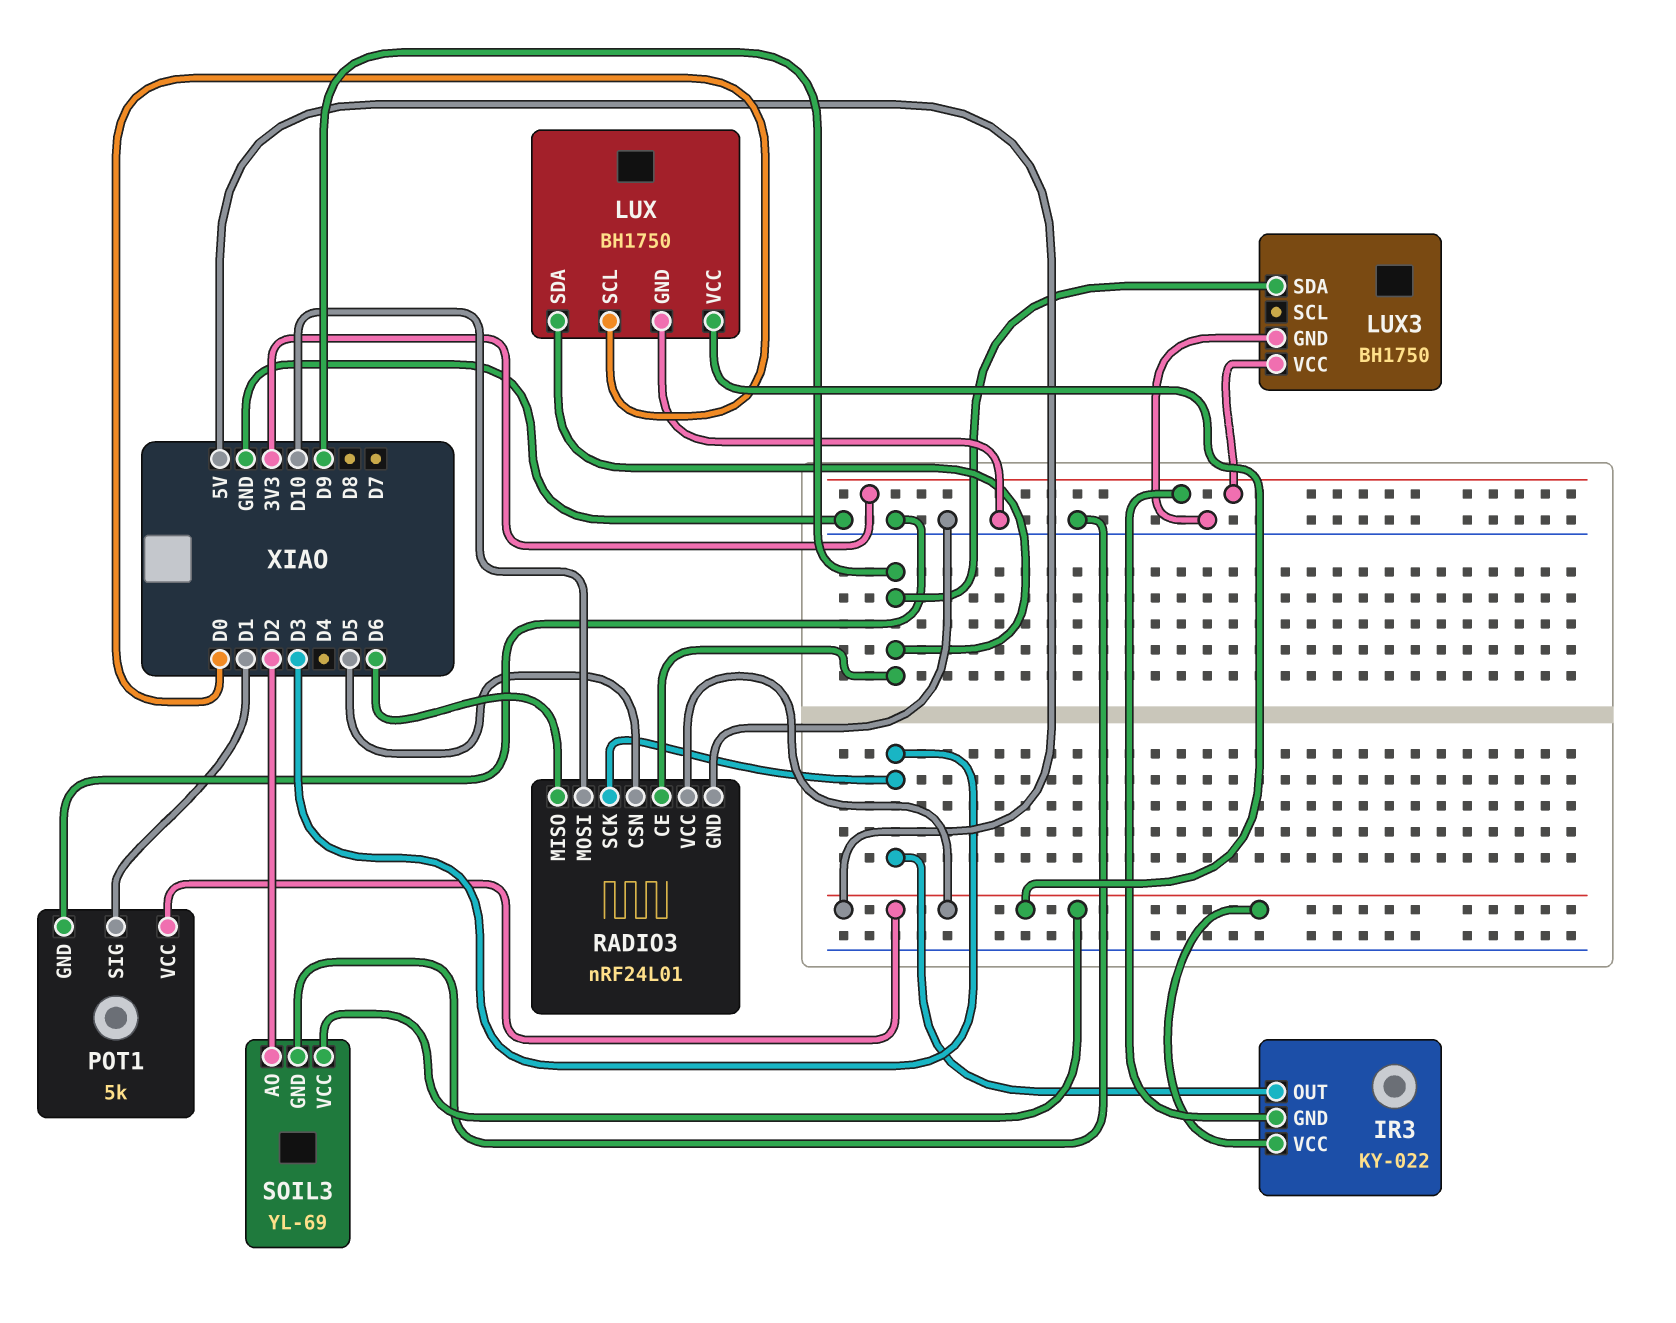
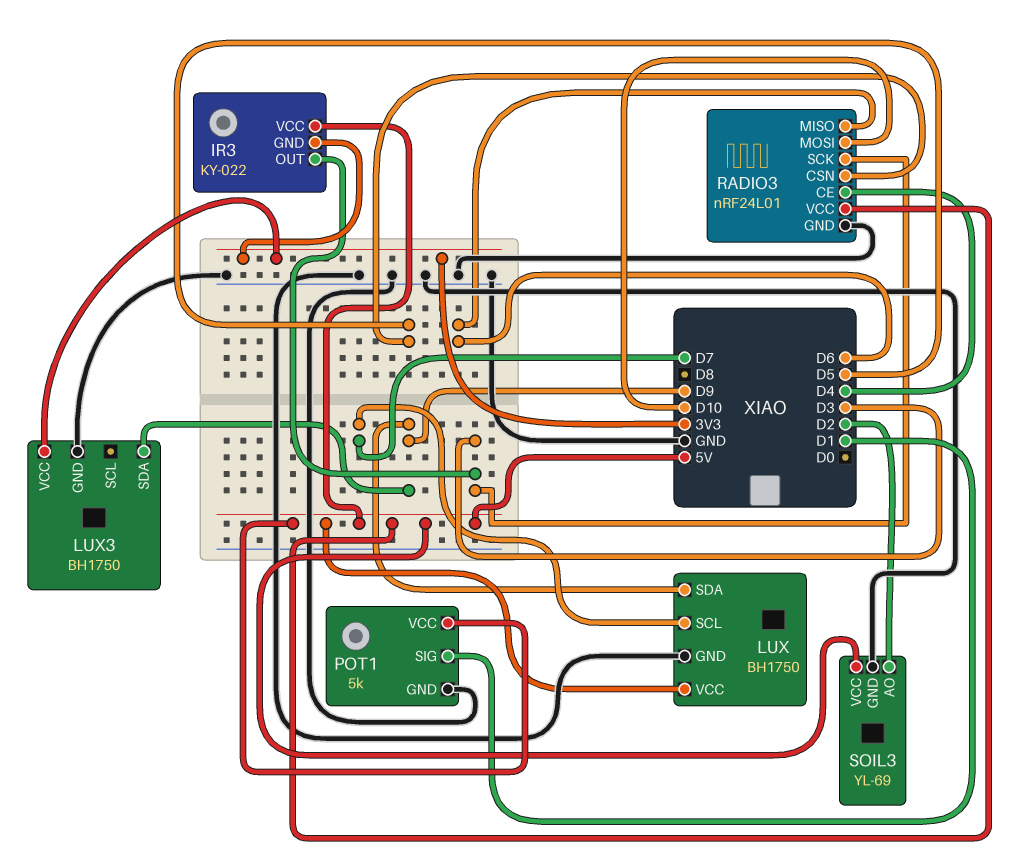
LUX pin SCL: D0 -> D7
RADIO3 pin CE: D9 -> D4

